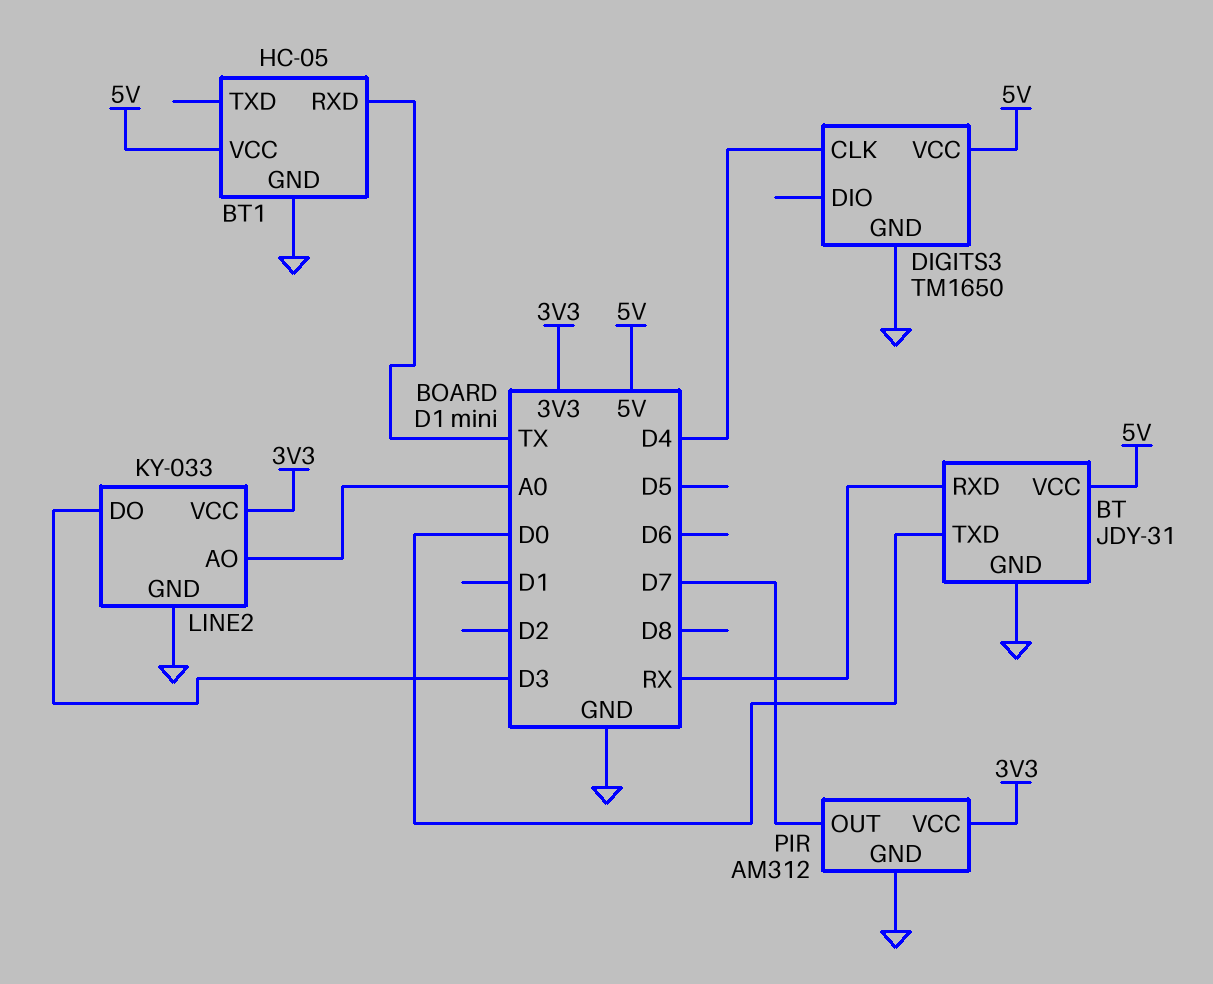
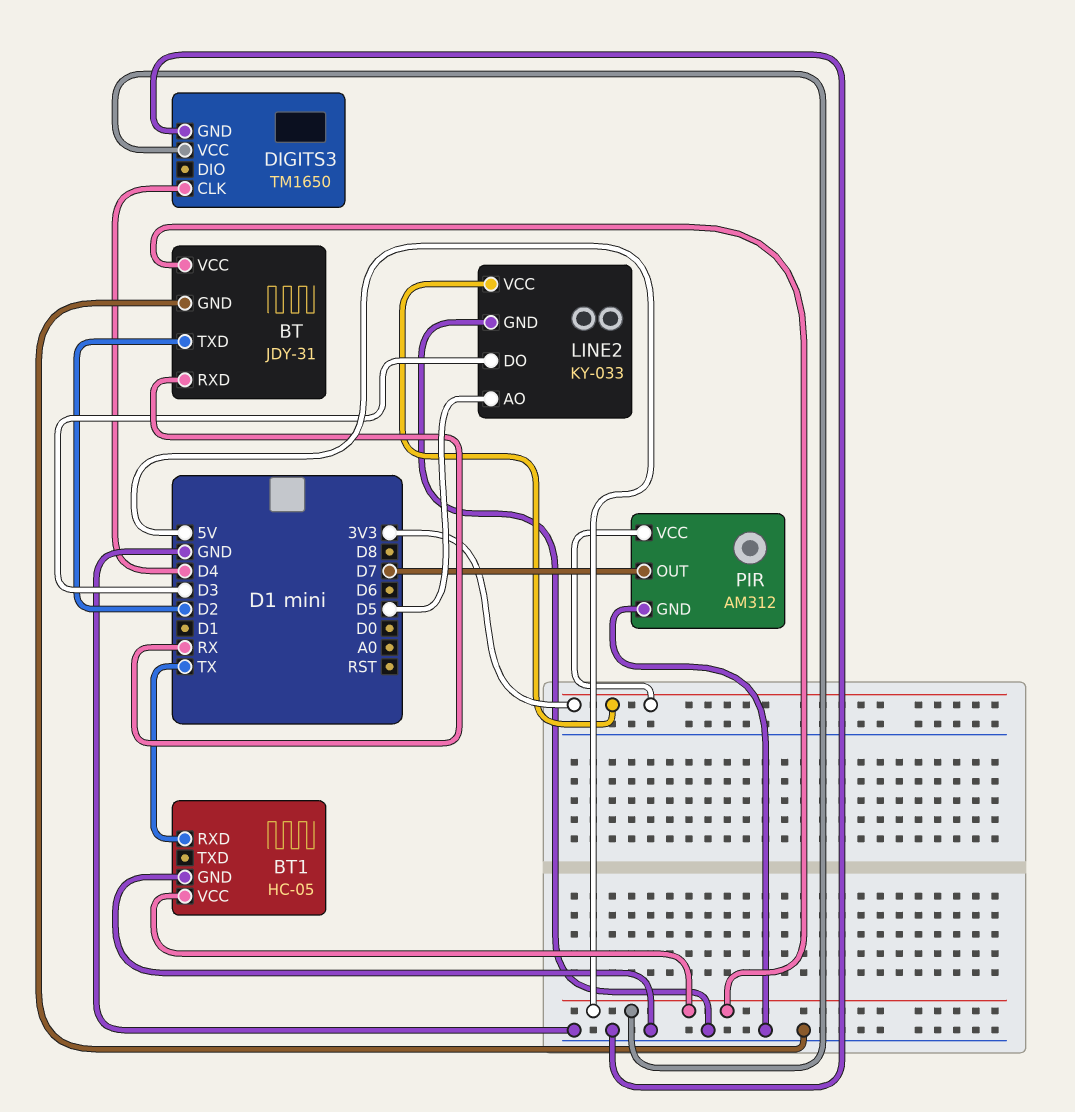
BT pin TXD: D0 -> D2
LINE2 pin AO: A0 -> D5

